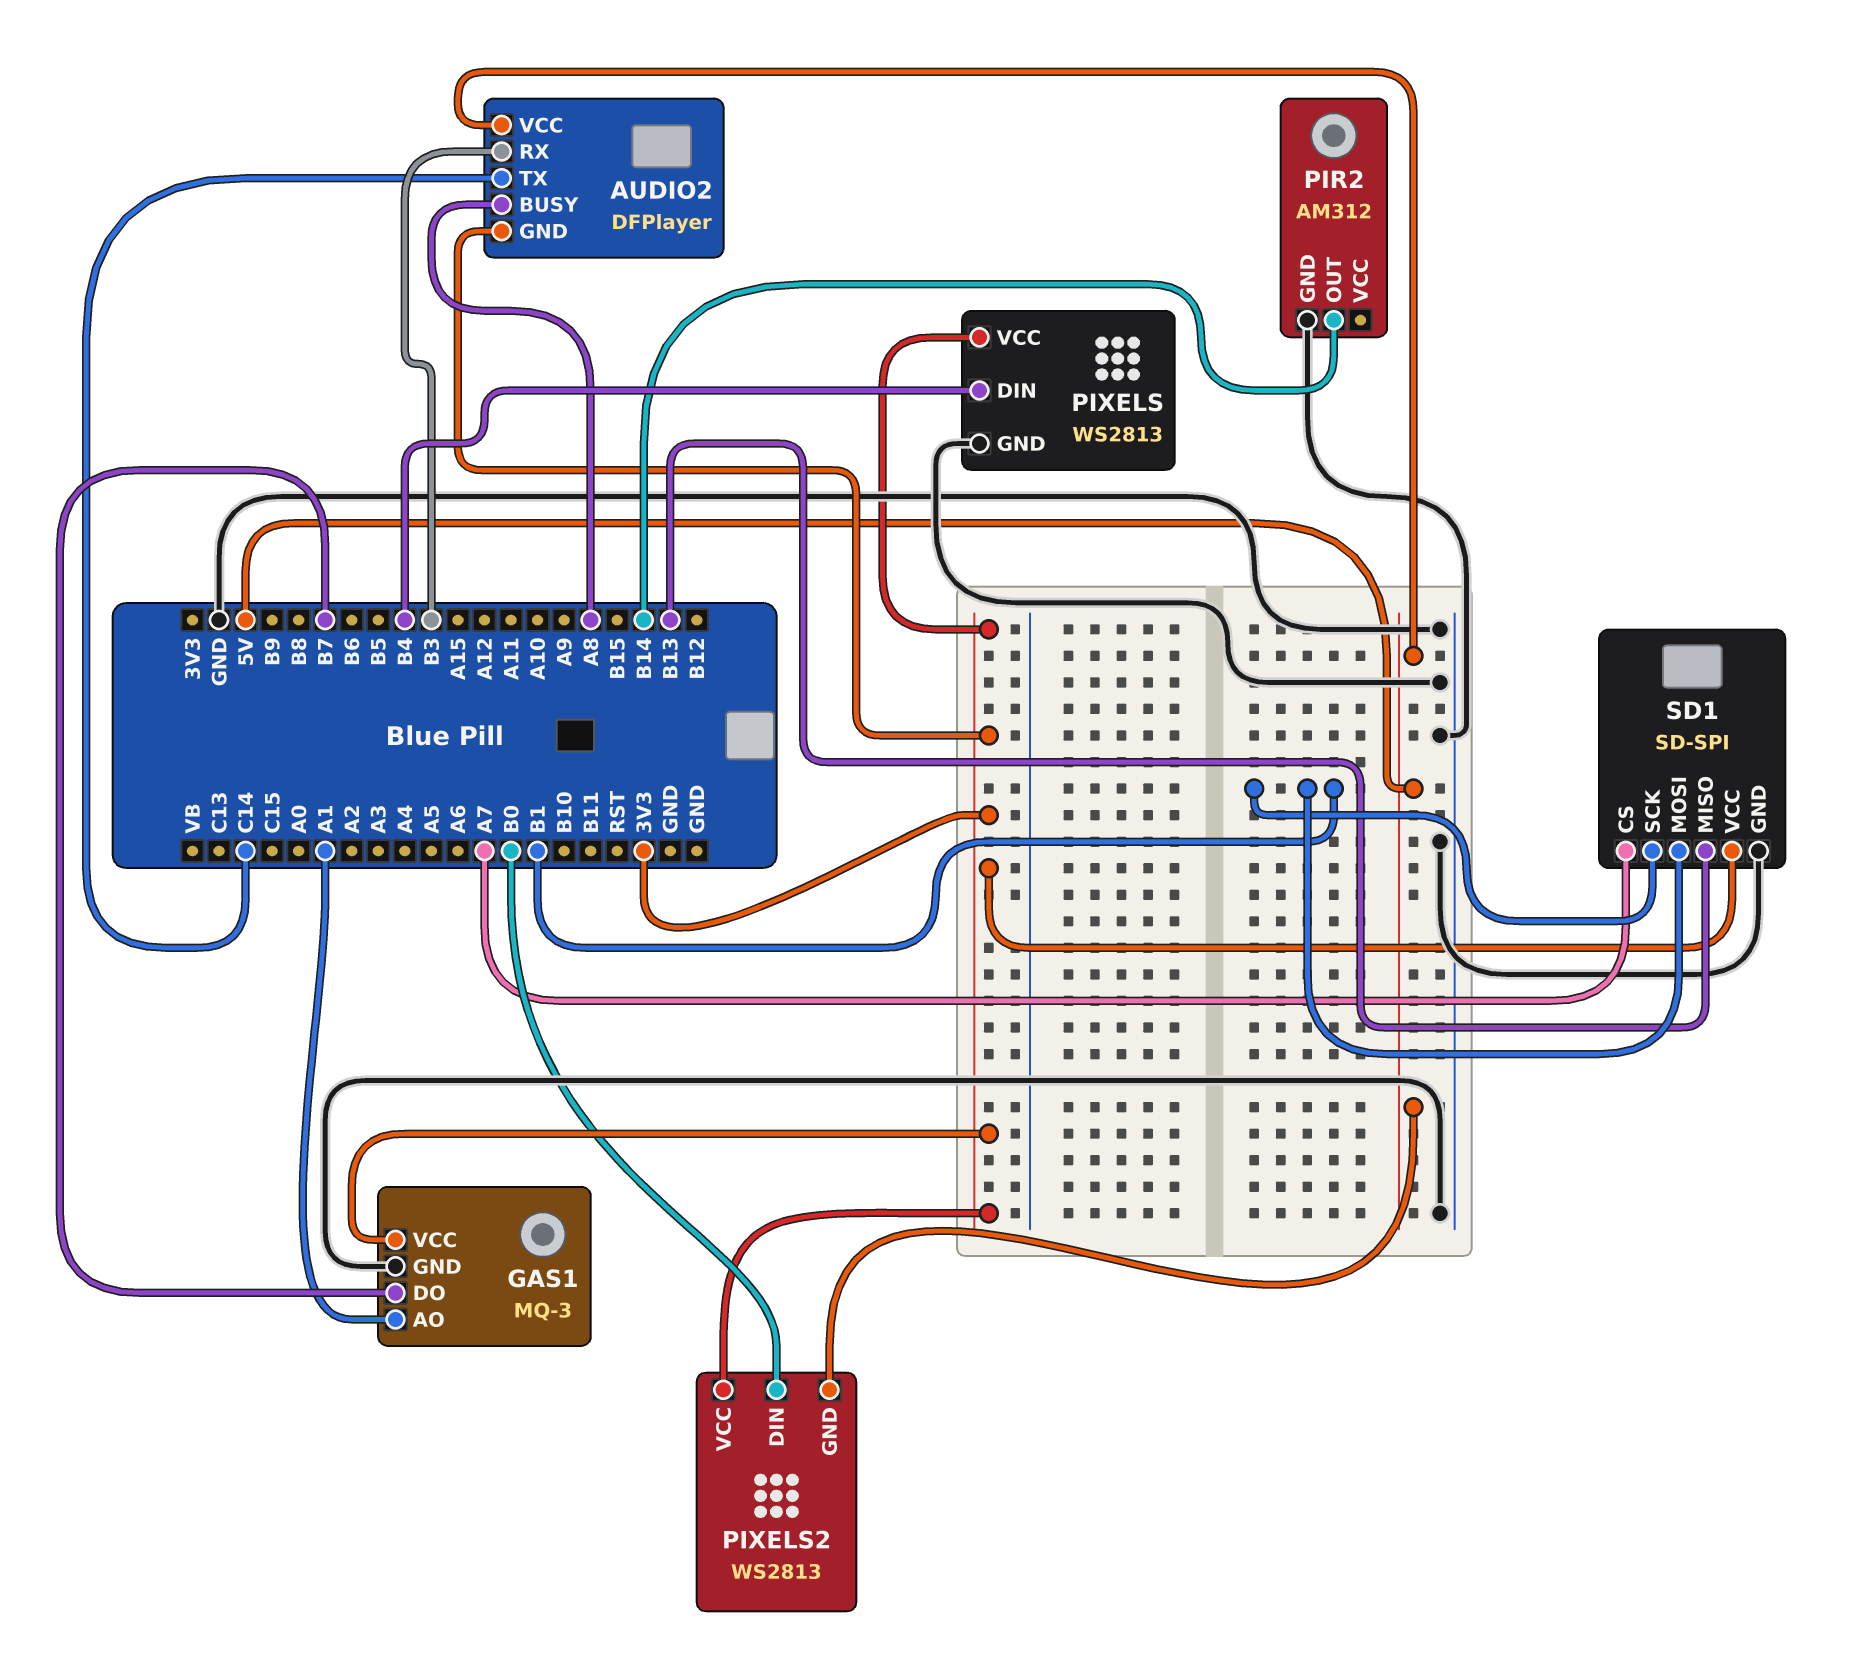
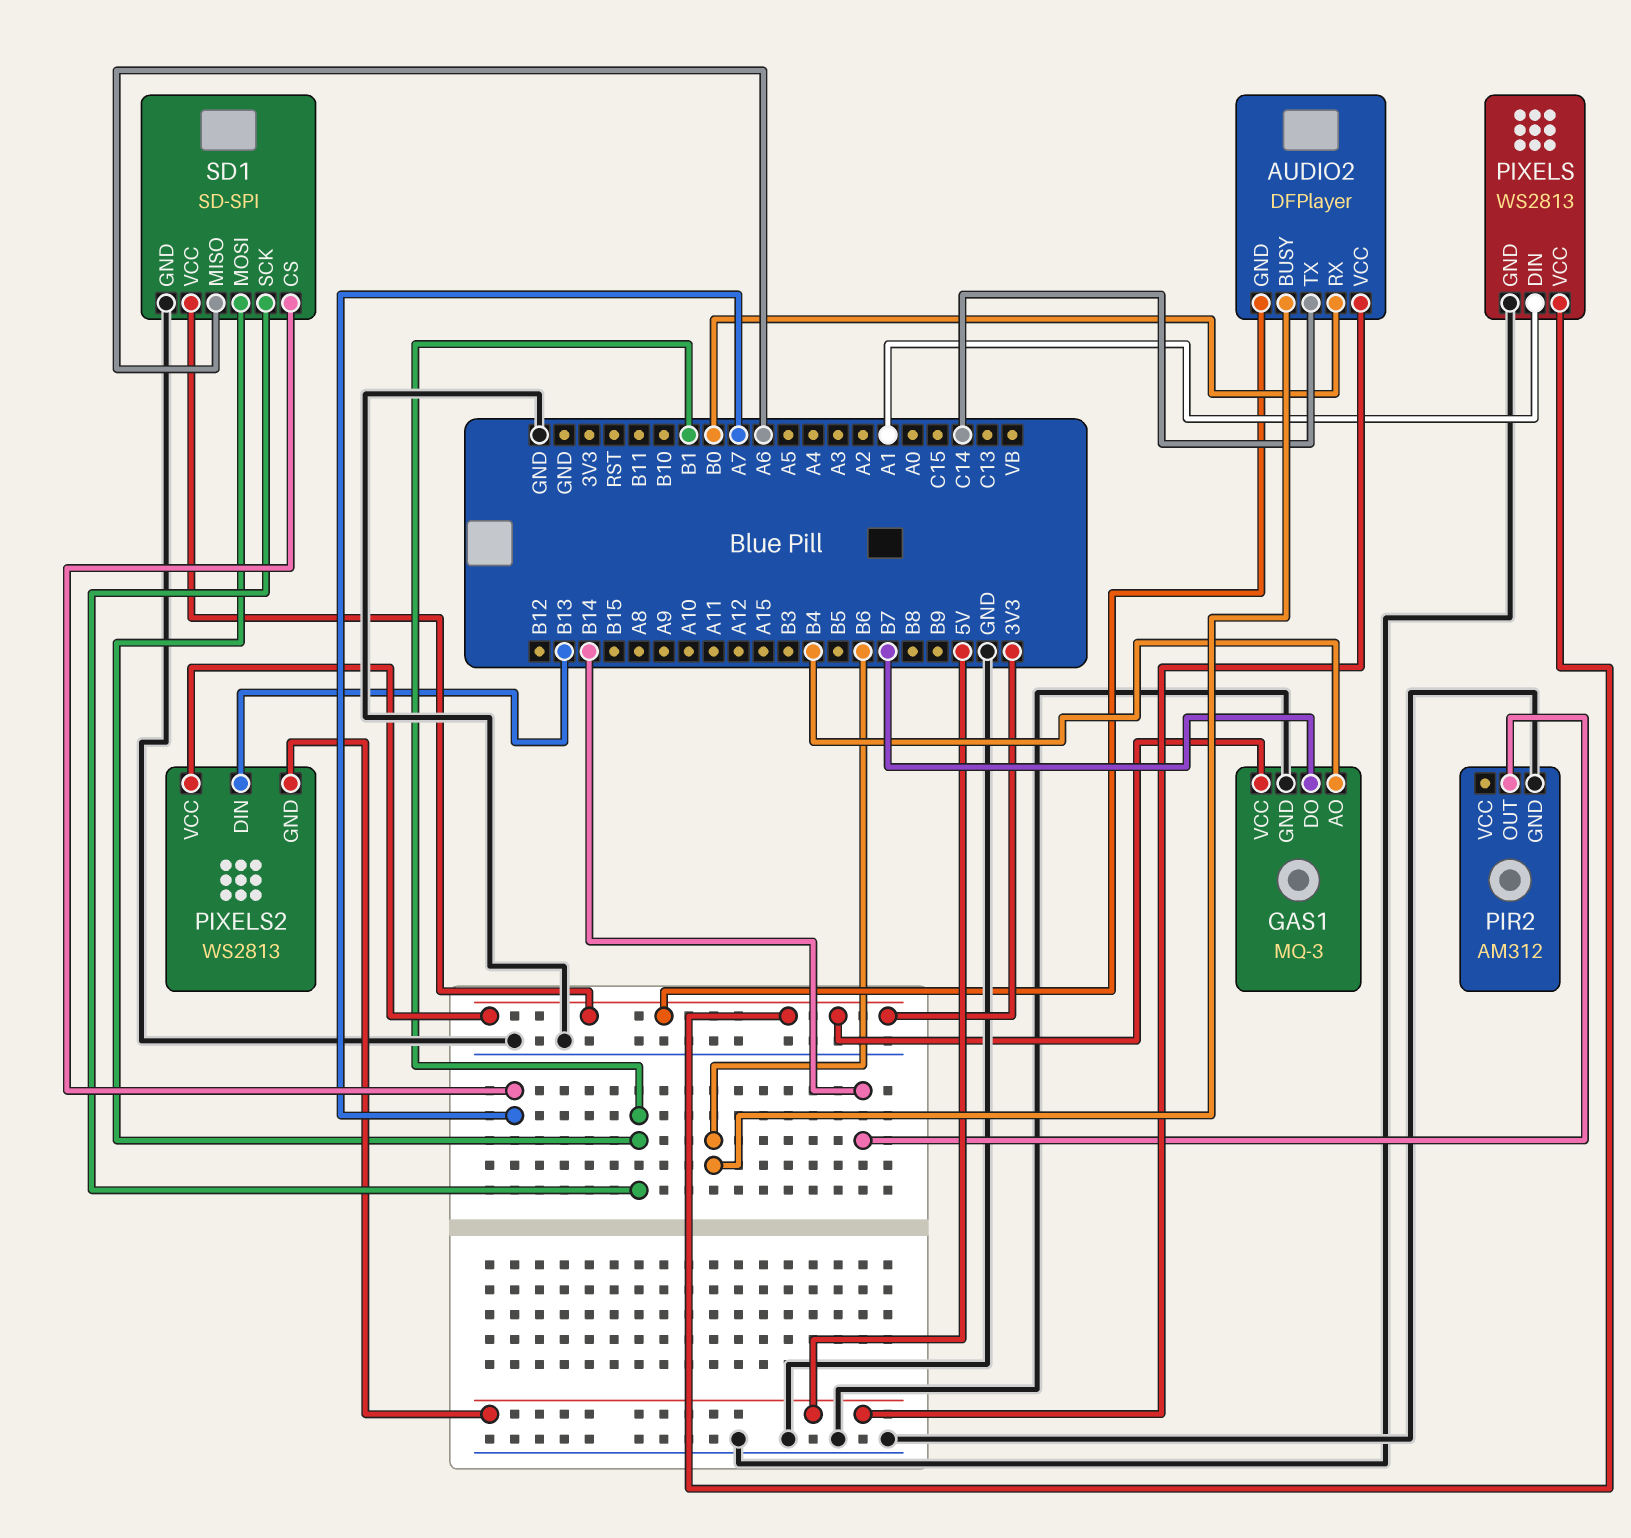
AUDIO2 pin BUSY: A8 -> B6
AUDIO2 pin RX: B3 -> B0
GAS1 pin AO: A1 -> B4
PIXELS pin DIN: B4 -> A1
PIXELS2 pin DIN: B0 -> B13
SD1 pin MISO: B13 -> A6

